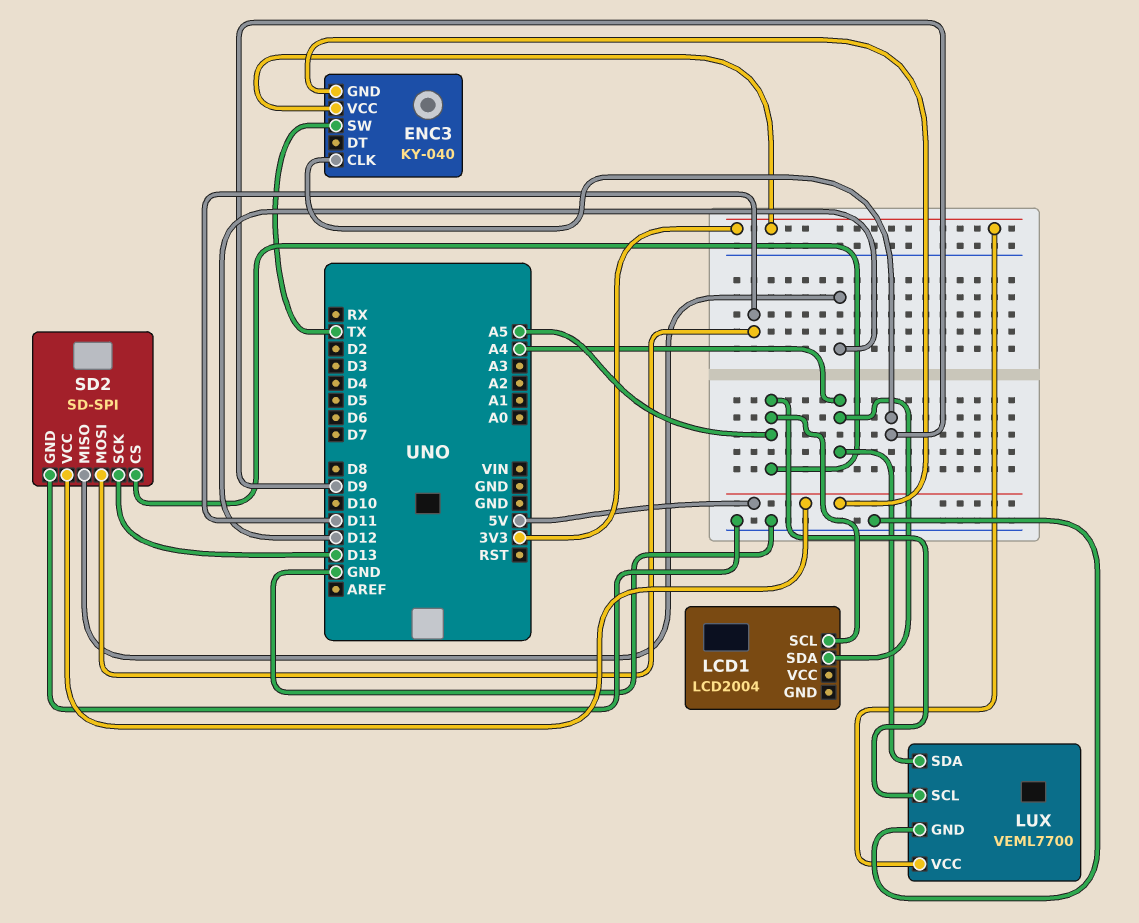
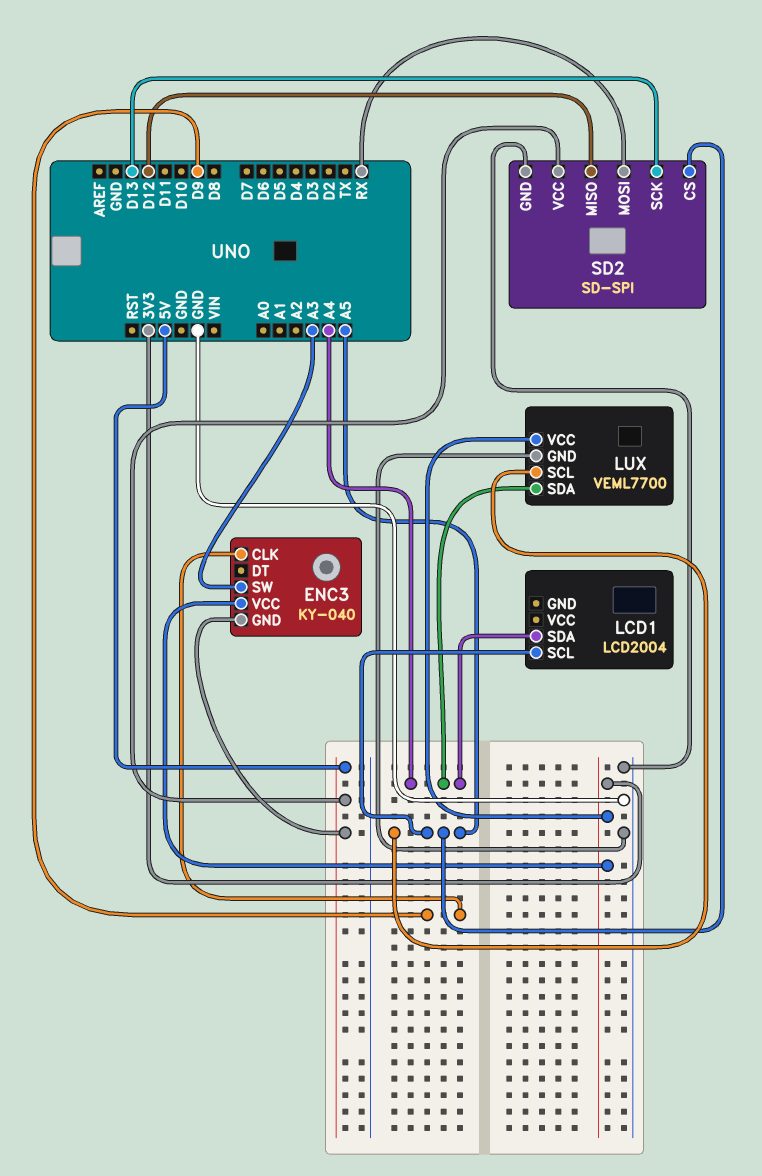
ENC3 pin SW: TX -> A3
SD2 pin MOSI: D11 -> RX

